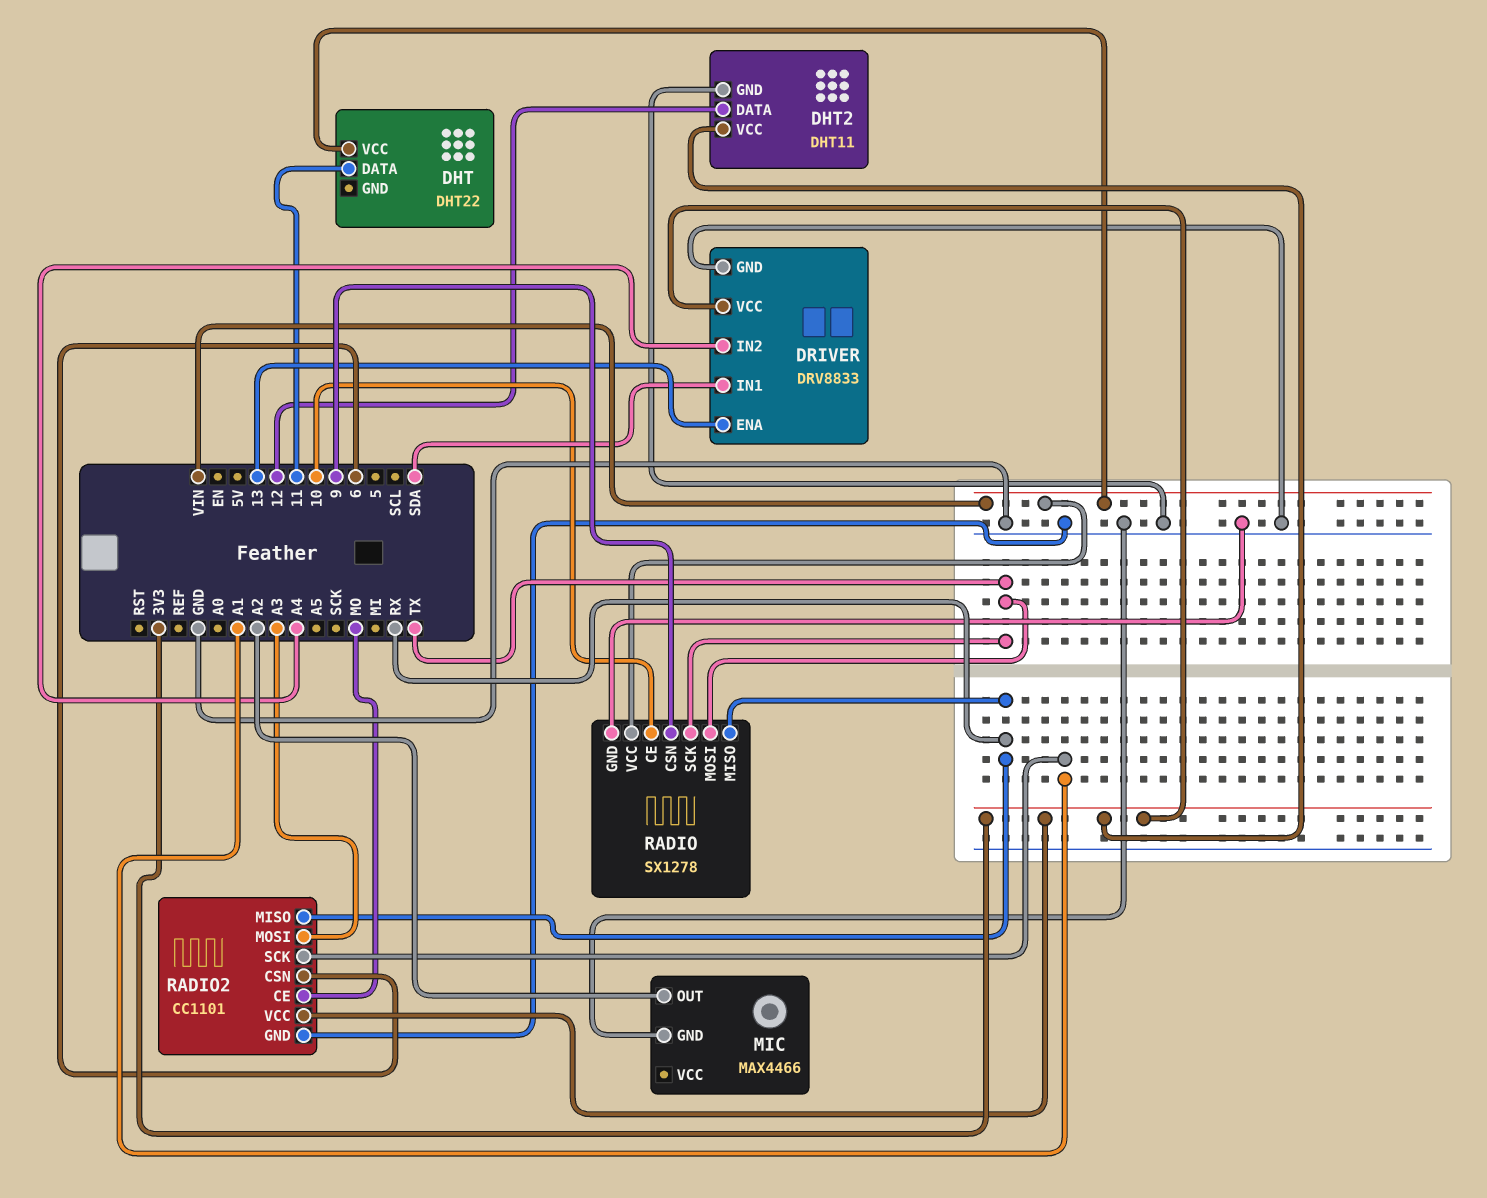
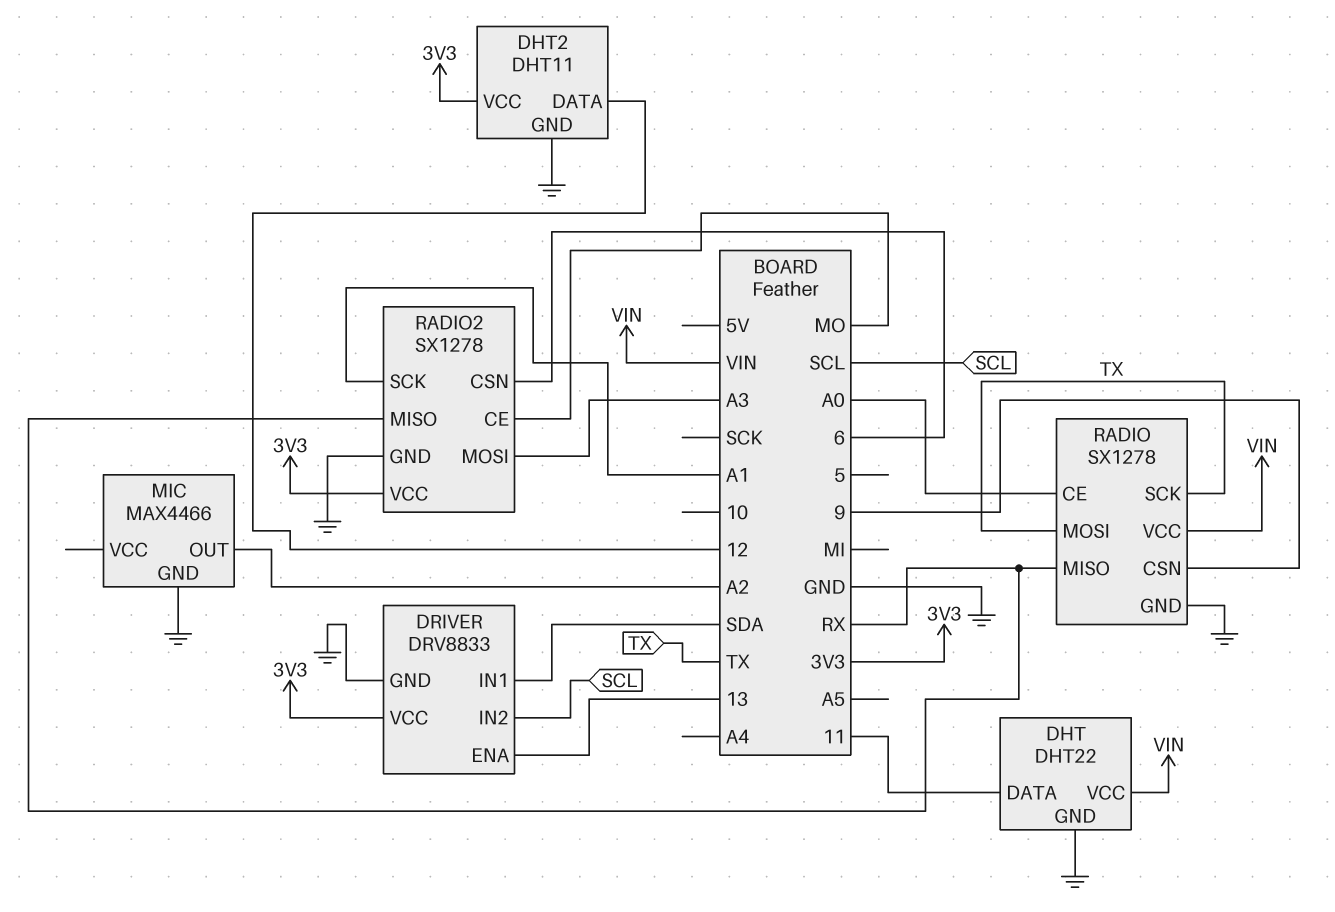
DHT pin GND: none -> GND
DRIVER pin IN2: A4 -> SCL
RADIO pin CE: 10 -> A0
RADIO2: CC1101 -> SX1278

